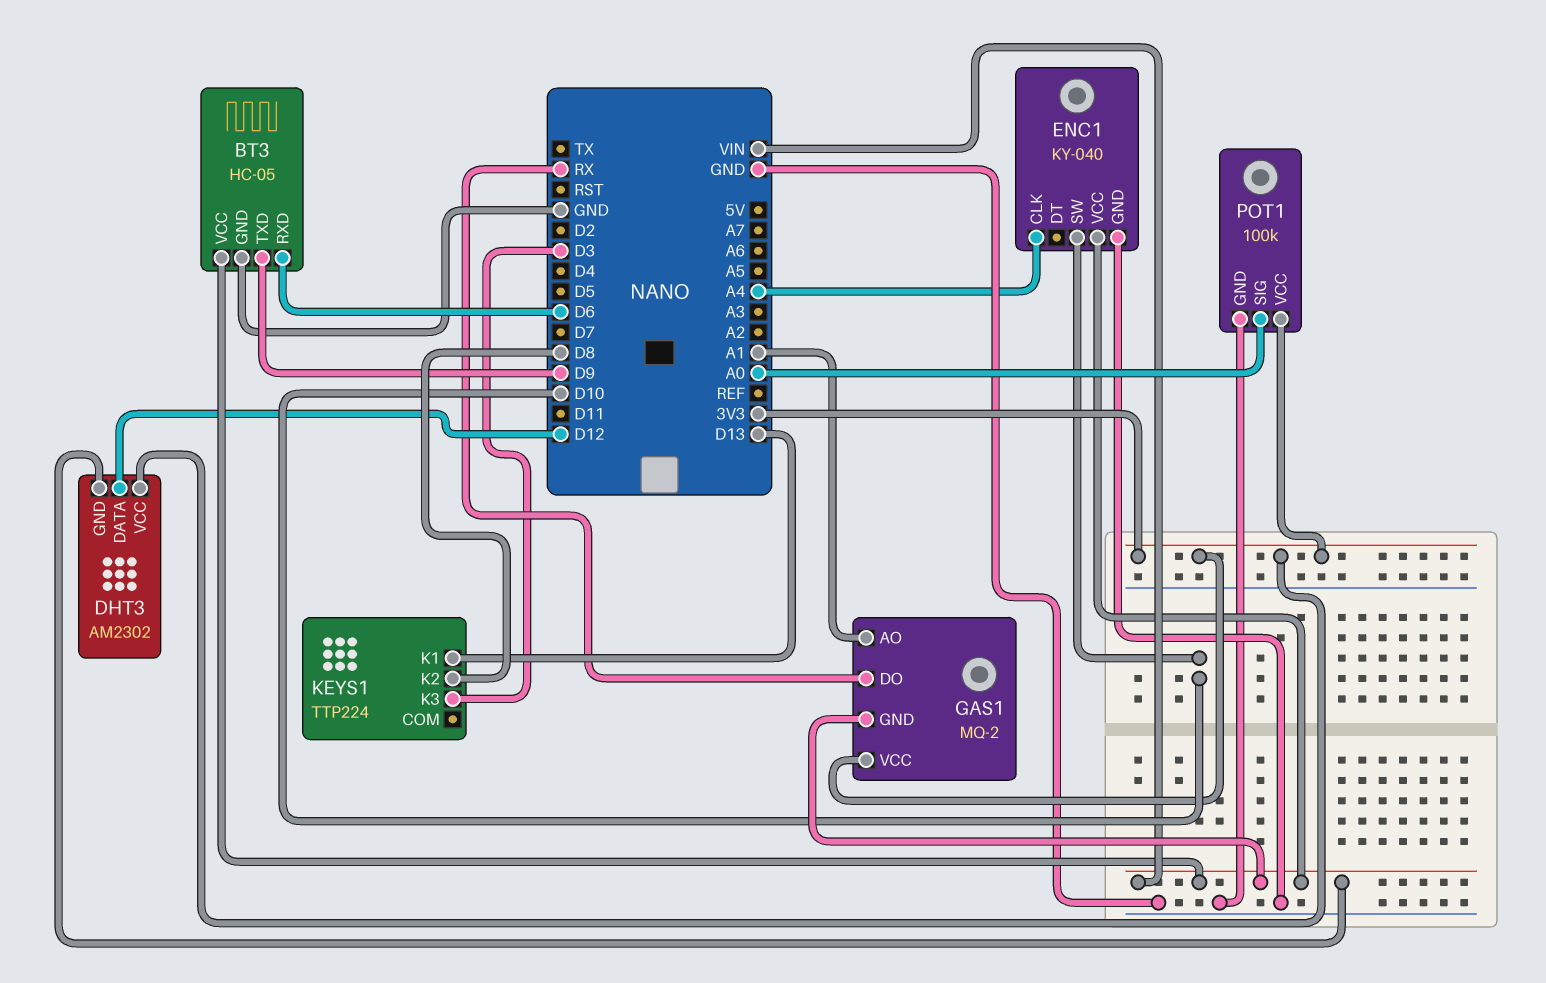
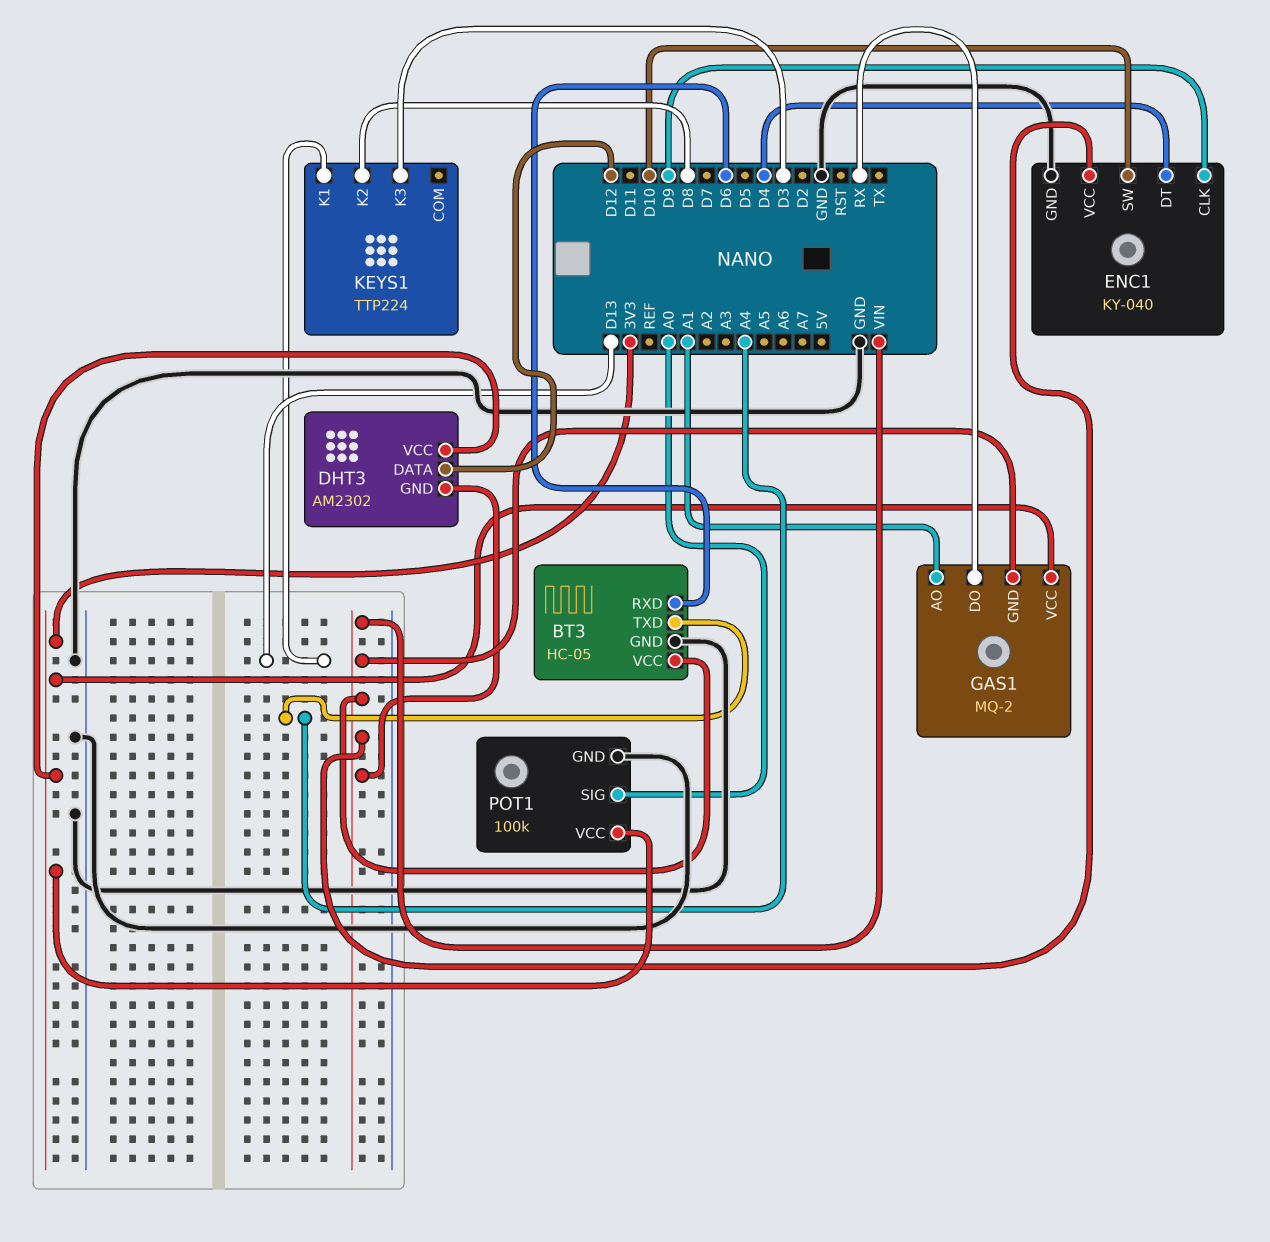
BT3 pin TXD: D9 -> A4
ENC1 pin CLK: A4 -> D9
ENC1 pin DT: none -> D4

